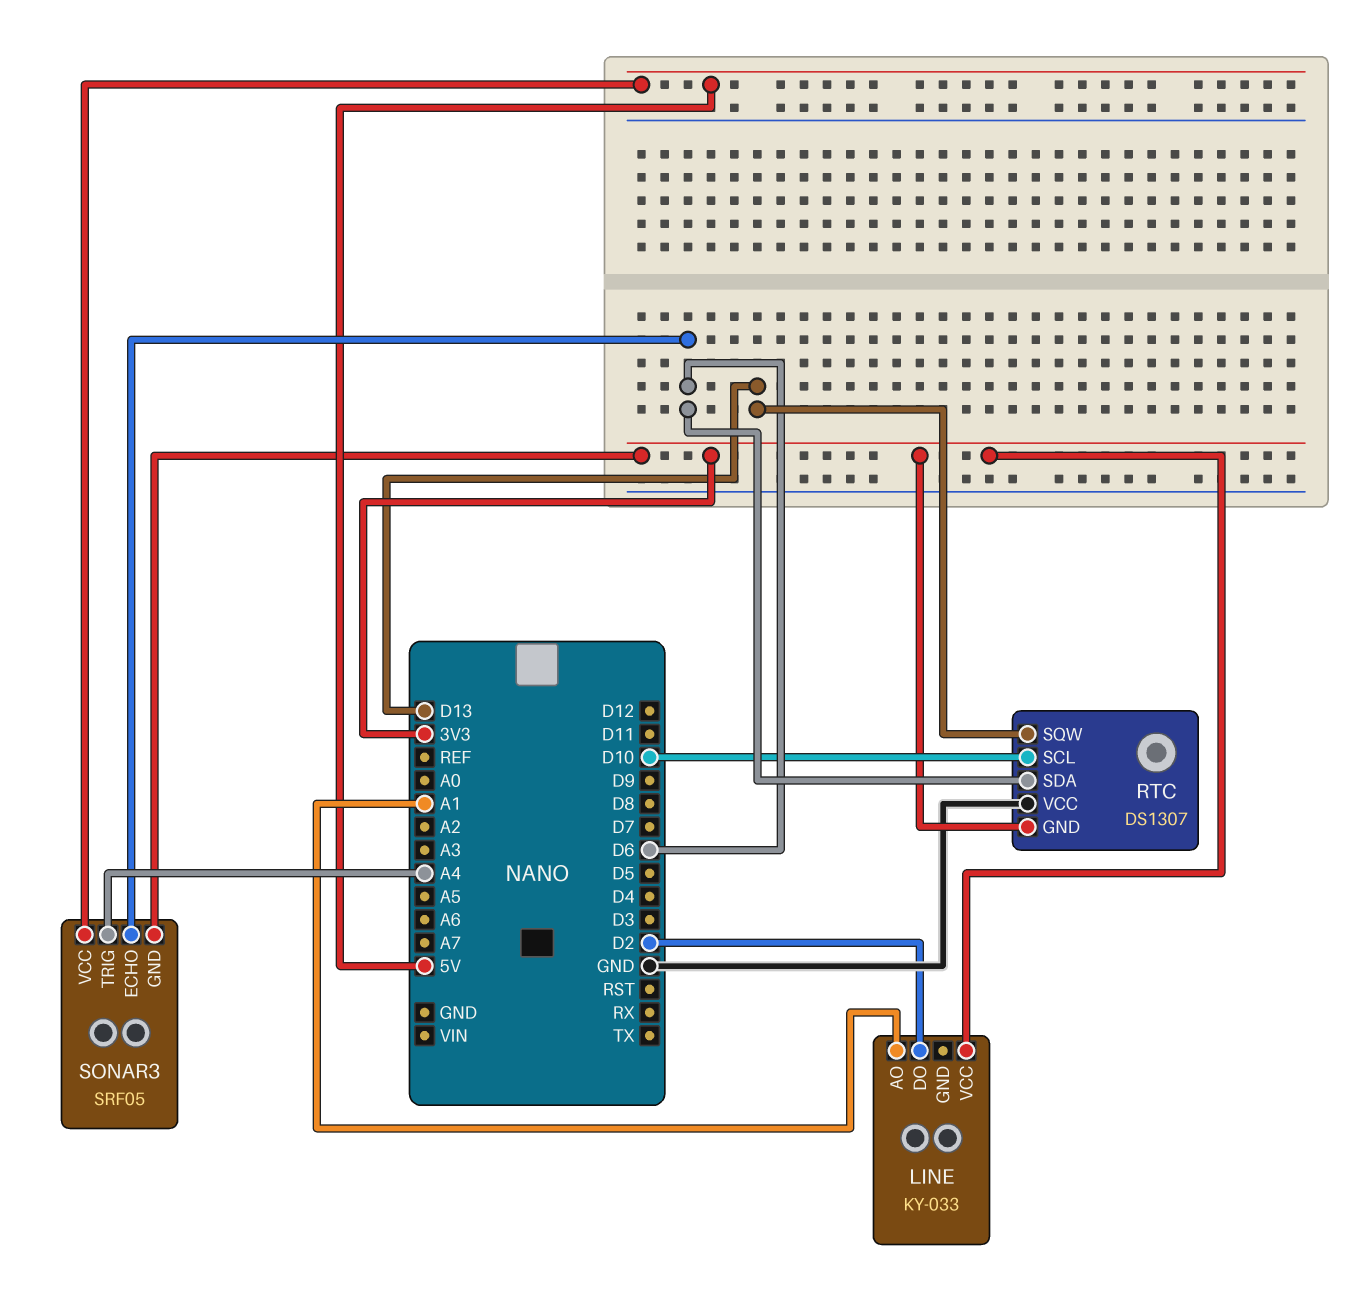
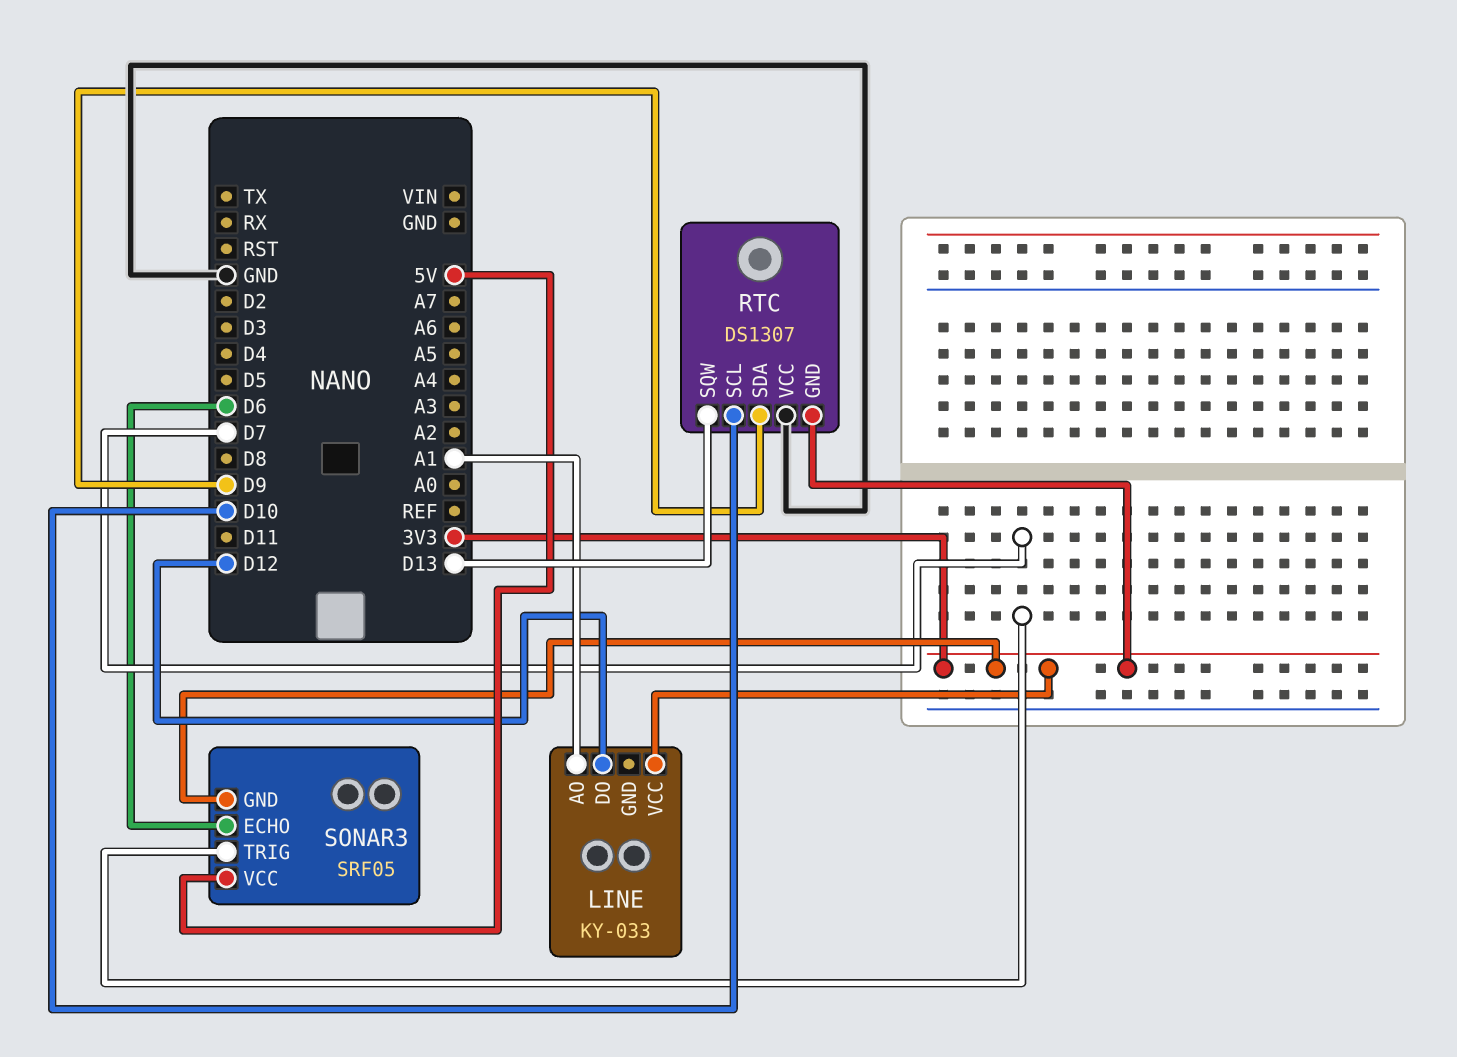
LINE pin DO: D2 -> D12
RTC pin SDA: D6 -> D9
SONAR3 pin TRIG: A4 -> D7

